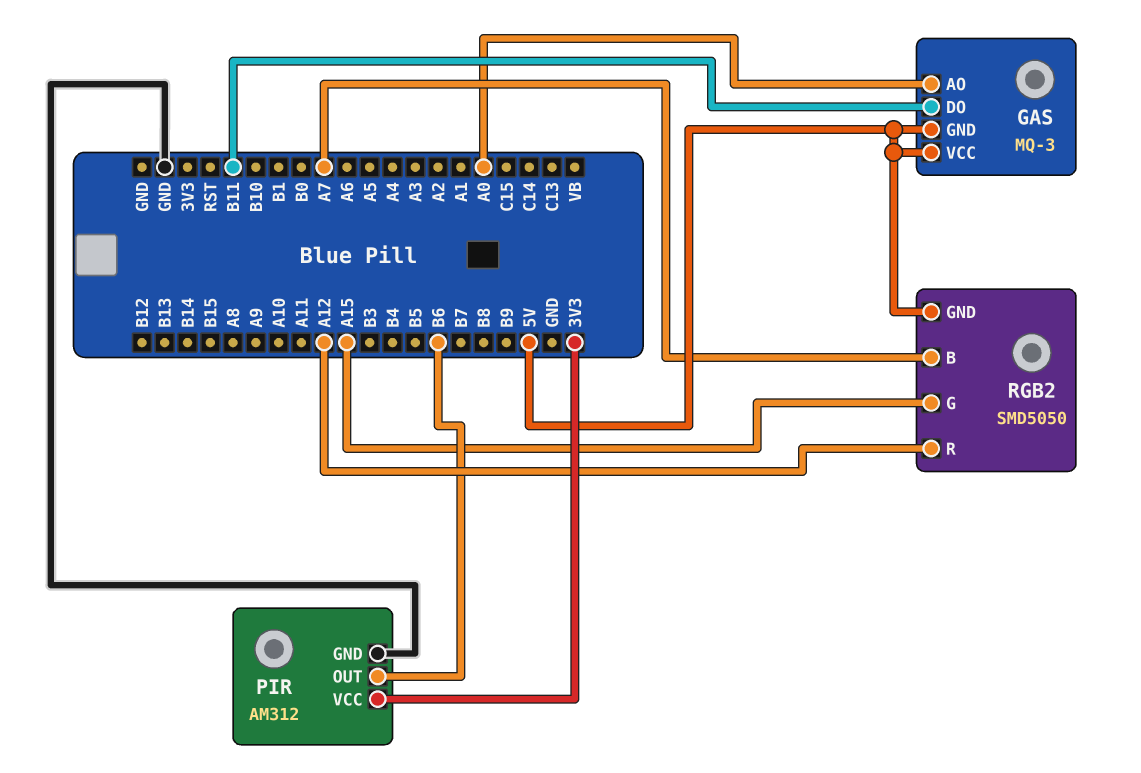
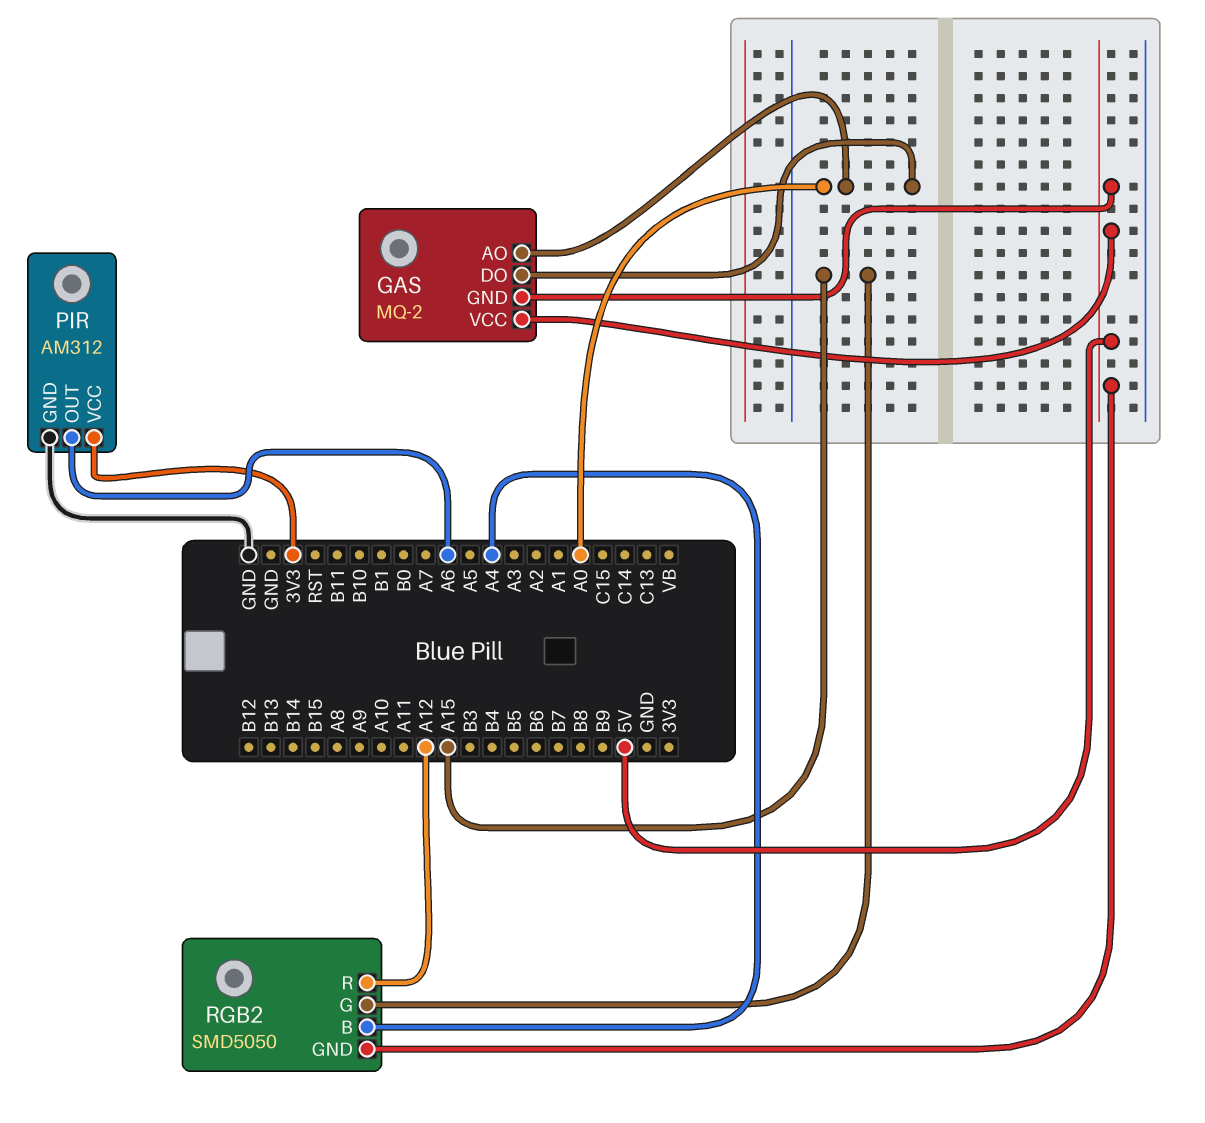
GAS: MQ-3 -> MQ-2
GAS pin DO: B11 -> A0
PIR pin OUT: B6 -> A6
RGB2 pin B: A7 -> A4

